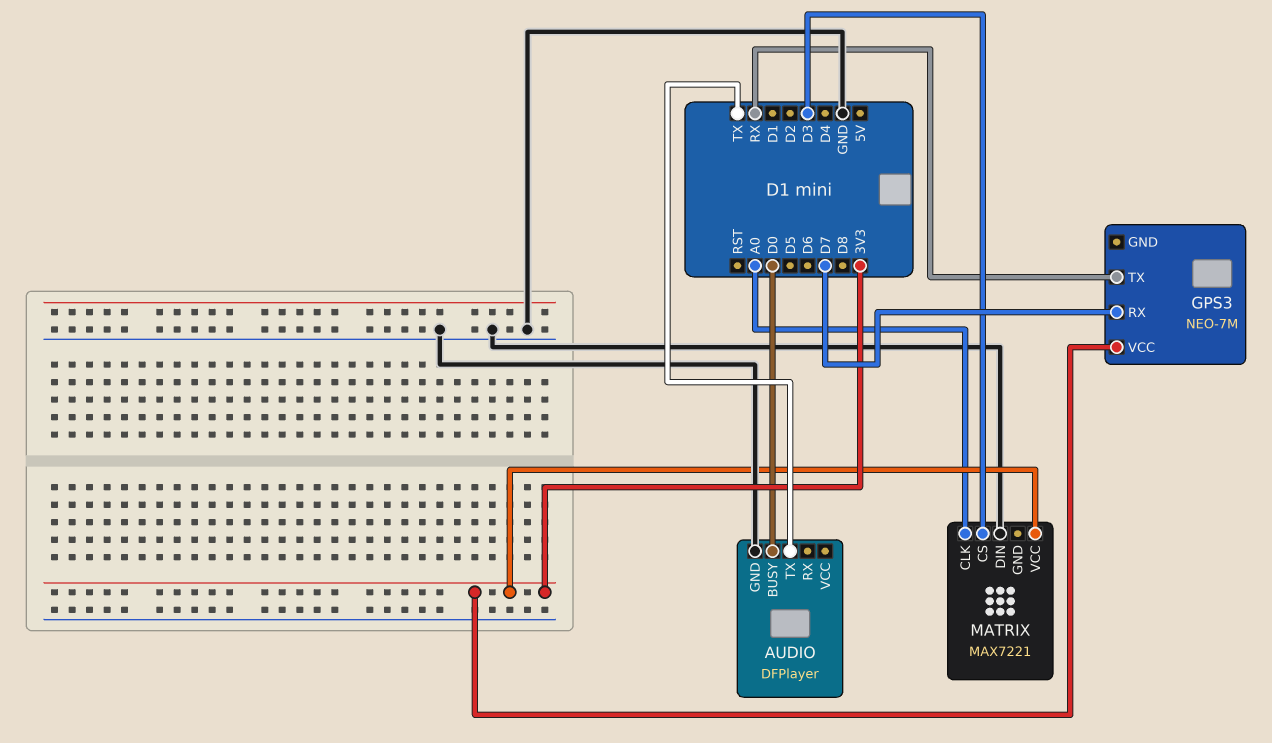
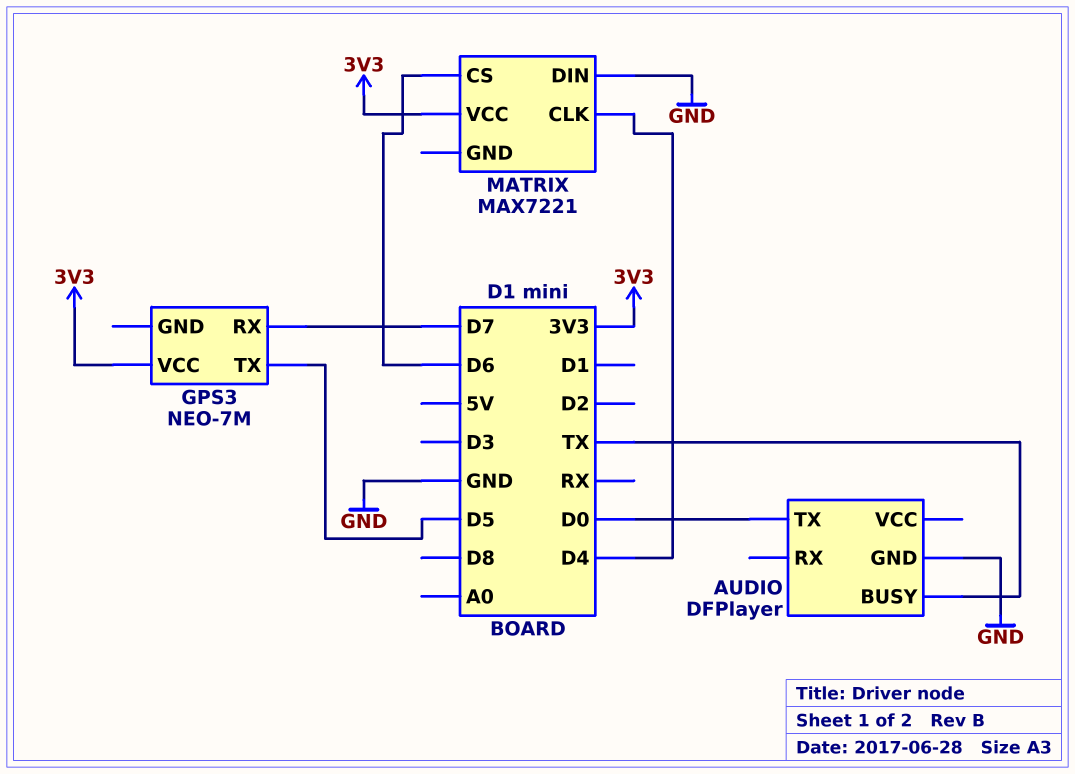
AUDIO pin BUSY: D0 -> TX
AUDIO pin TX: TX -> D0
GPS3 pin TX: RX -> D5
MATRIX pin CLK: A0 -> D4
MATRIX pin CS: D3 -> D6

